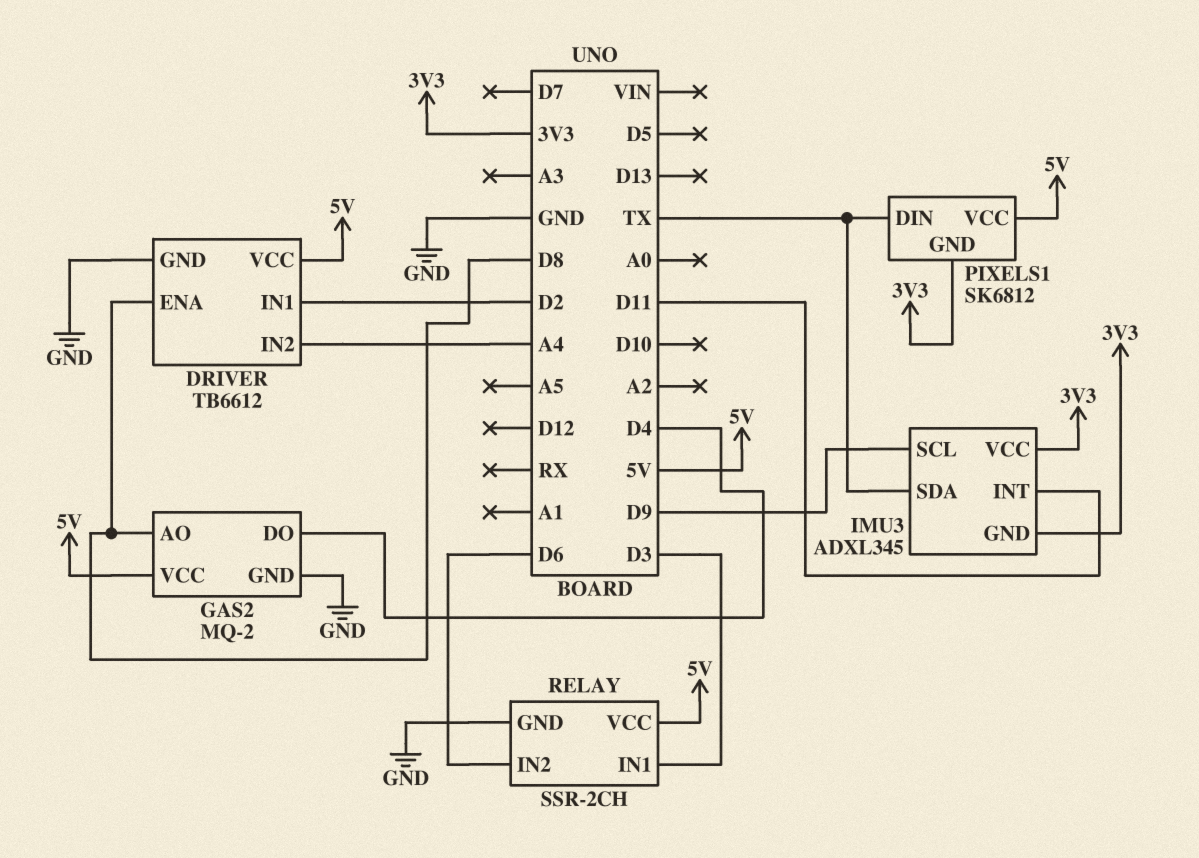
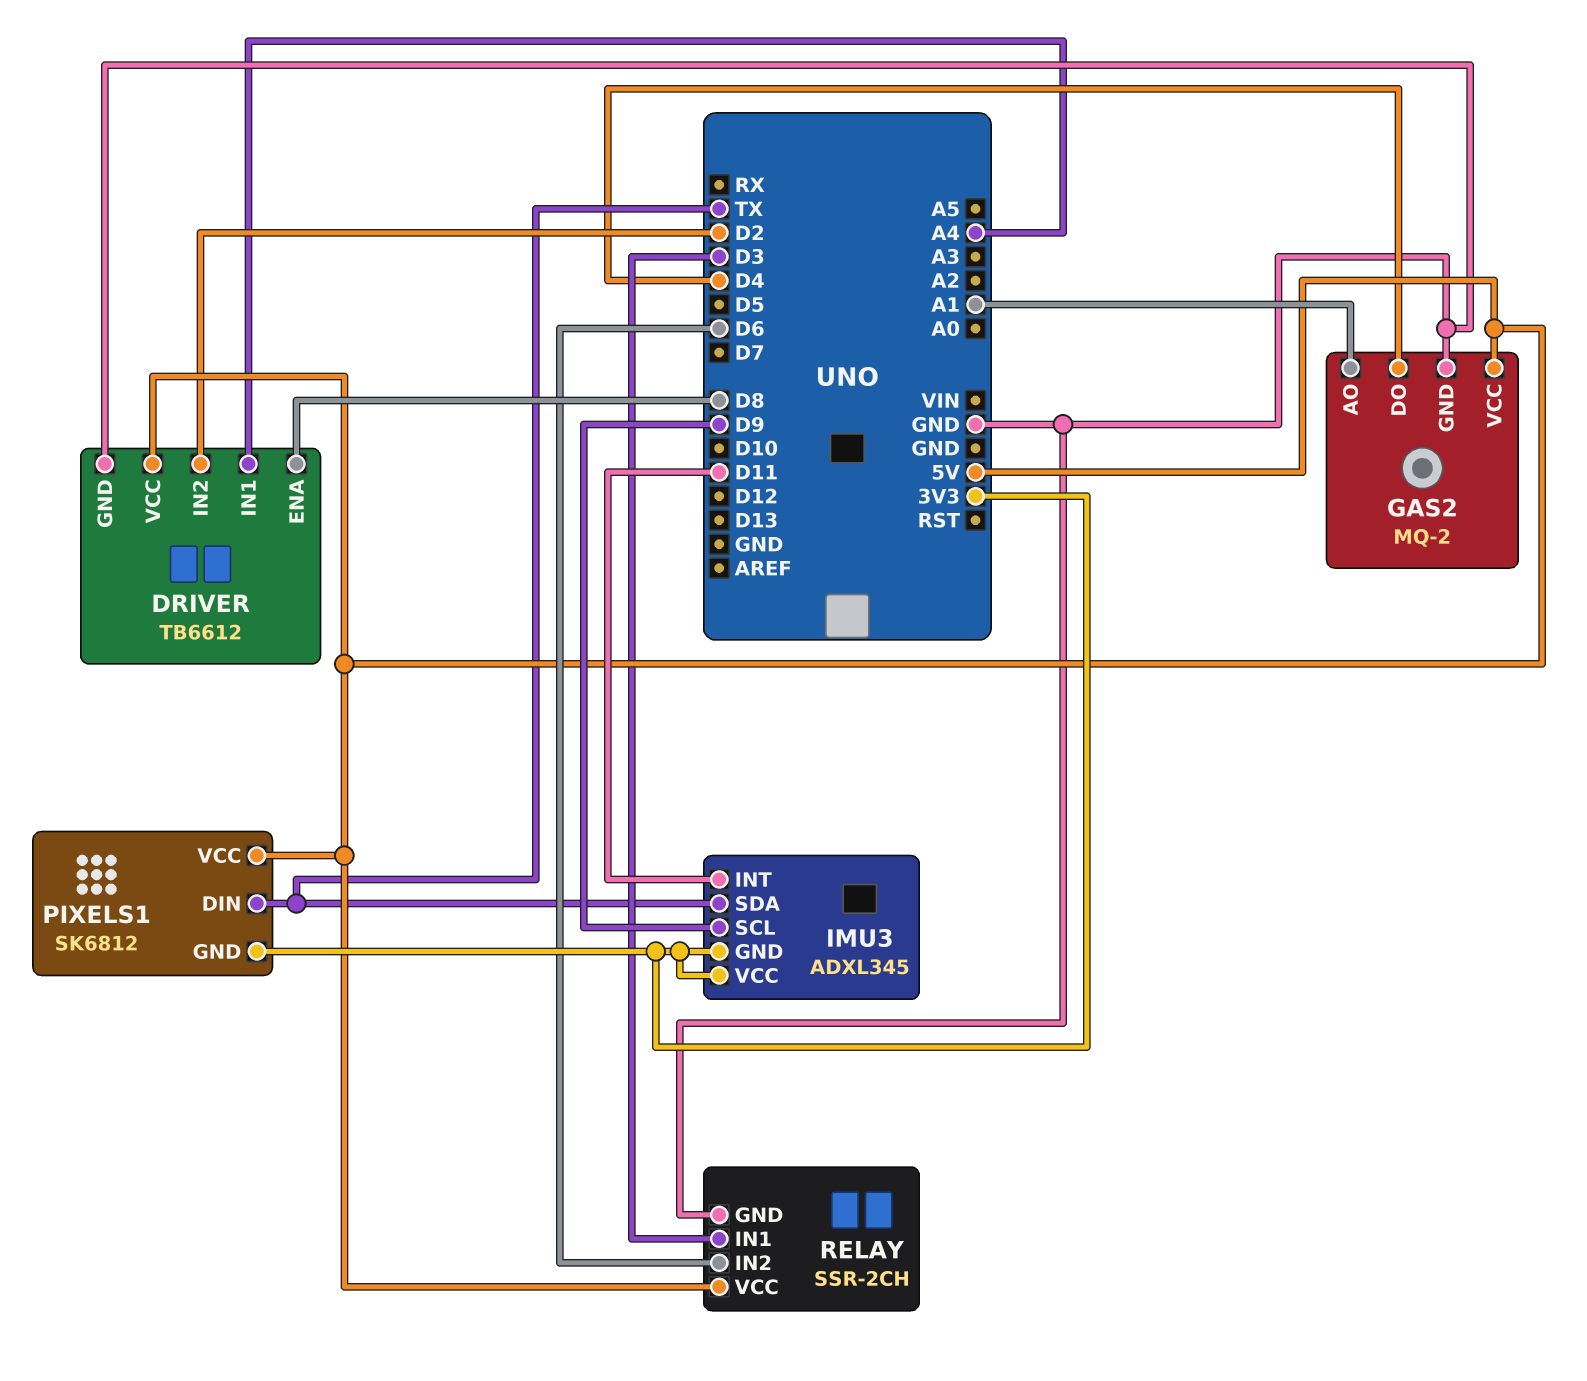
DRIVER pin IN1: D2 -> A4
DRIVER pin IN2: A4 -> D2
GAS2 pin AO: D8 -> A1

